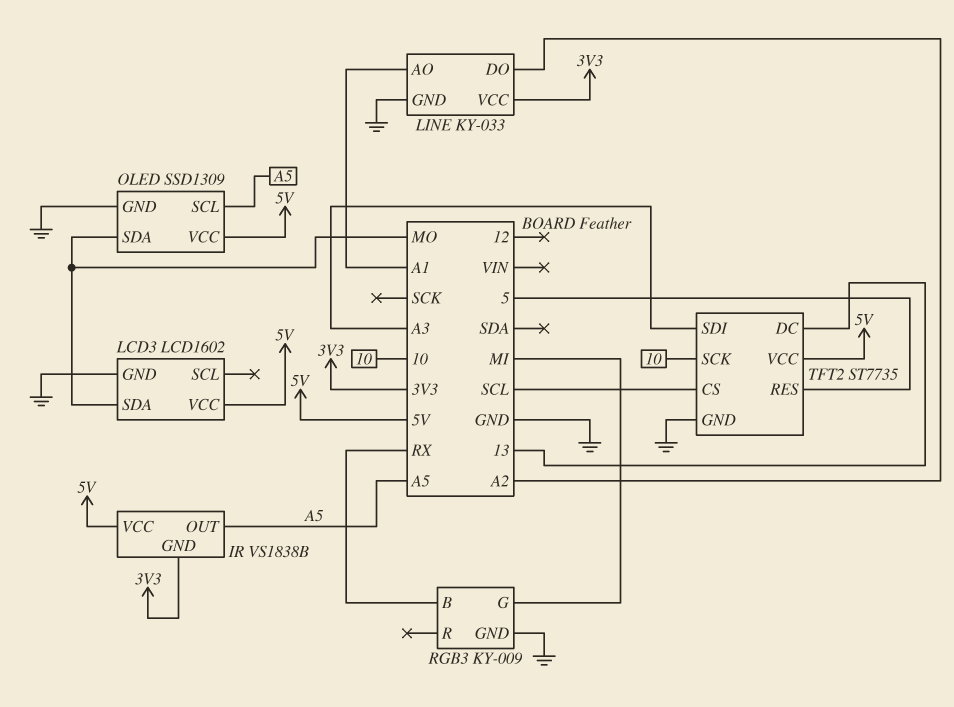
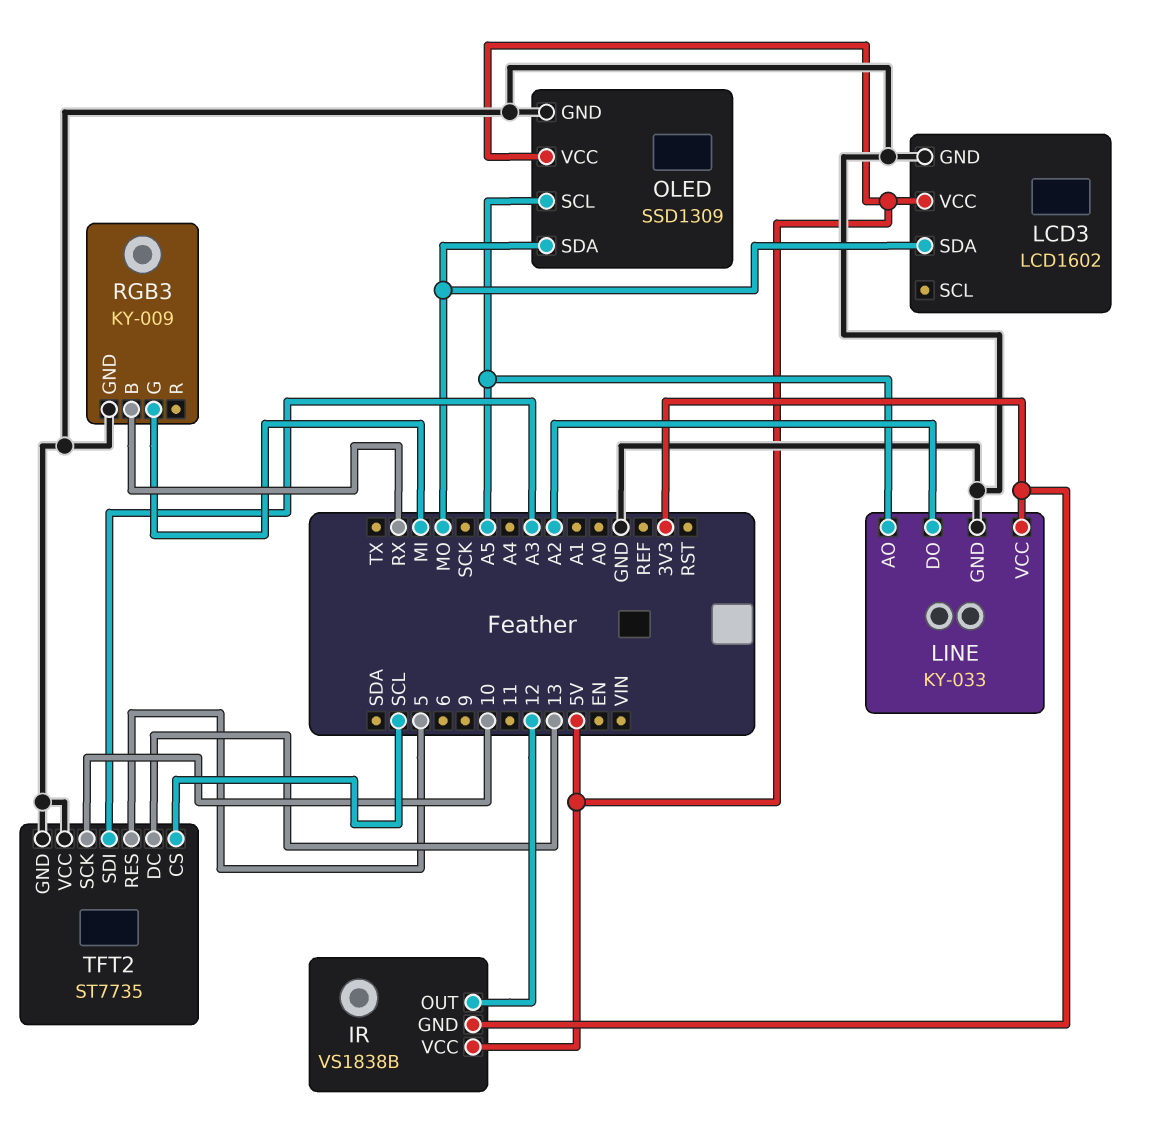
IR pin OUT: A5 -> 12
LINE pin AO: A1 -> A5
TFT2 pin VCC: 5V -> GND

